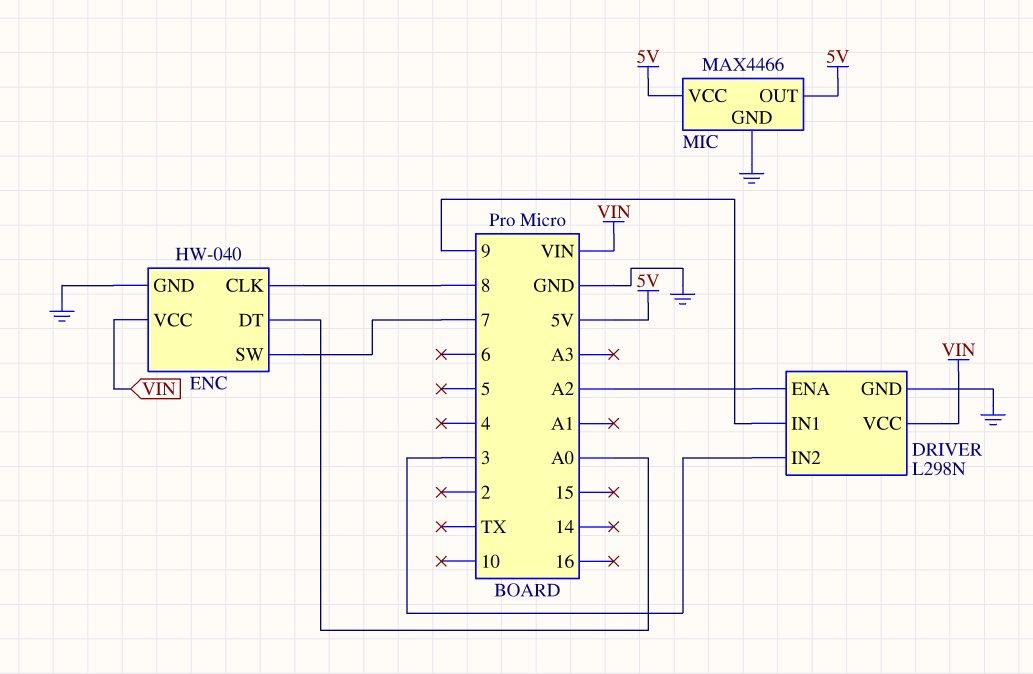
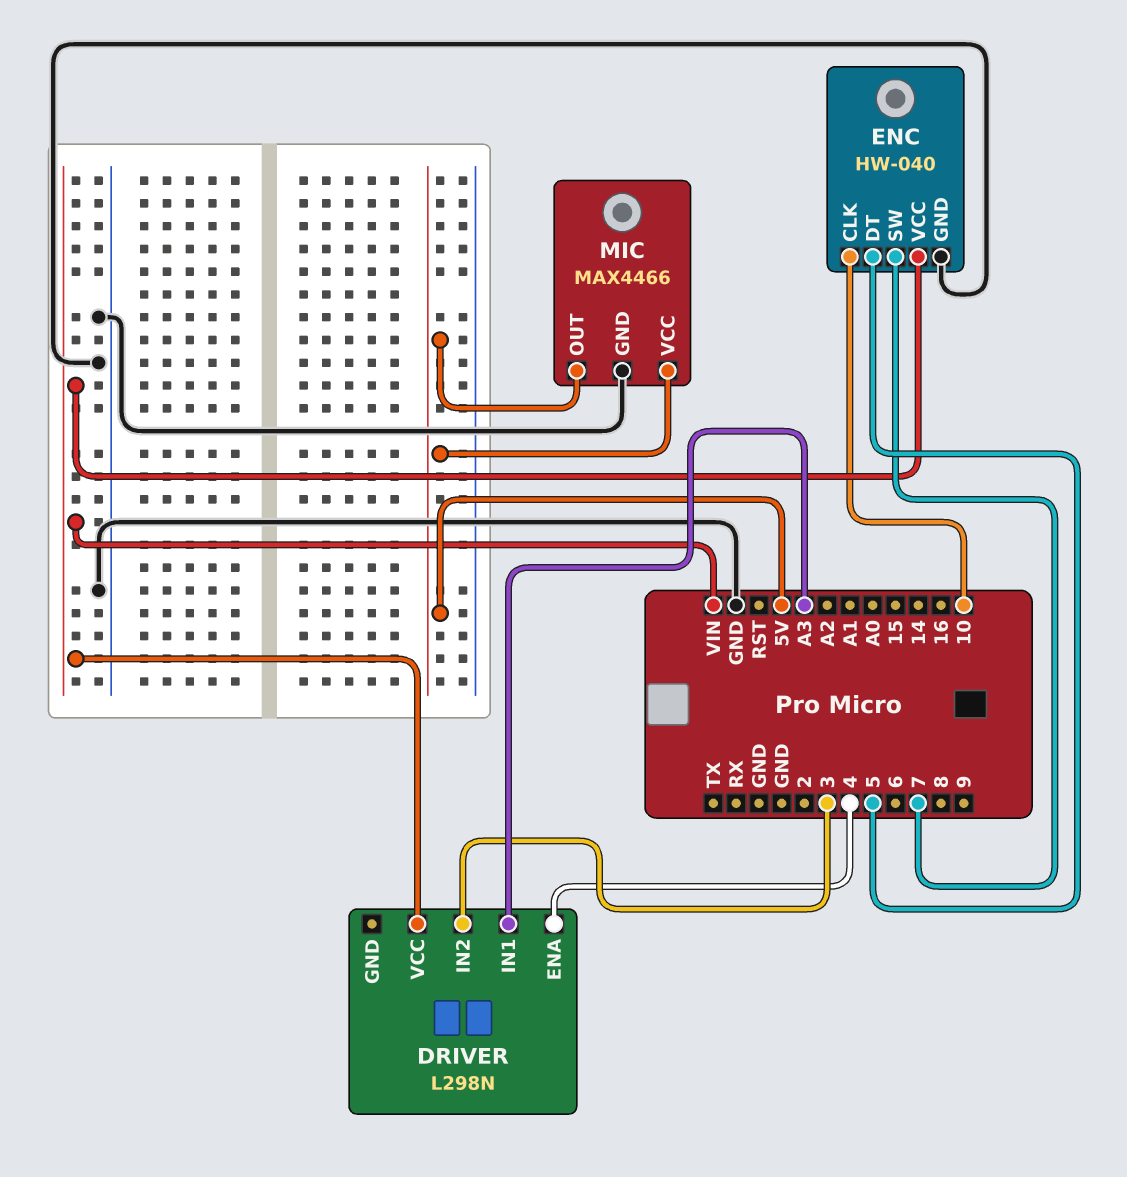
DRIVER pin ENA: A2 -> 4
DRIVER pin GND: GND -> none
DRIVER pin IN1: 9 -> A3
ENC pin CLK: 8 -> 10
ENC pin DT: A0 -> 5

